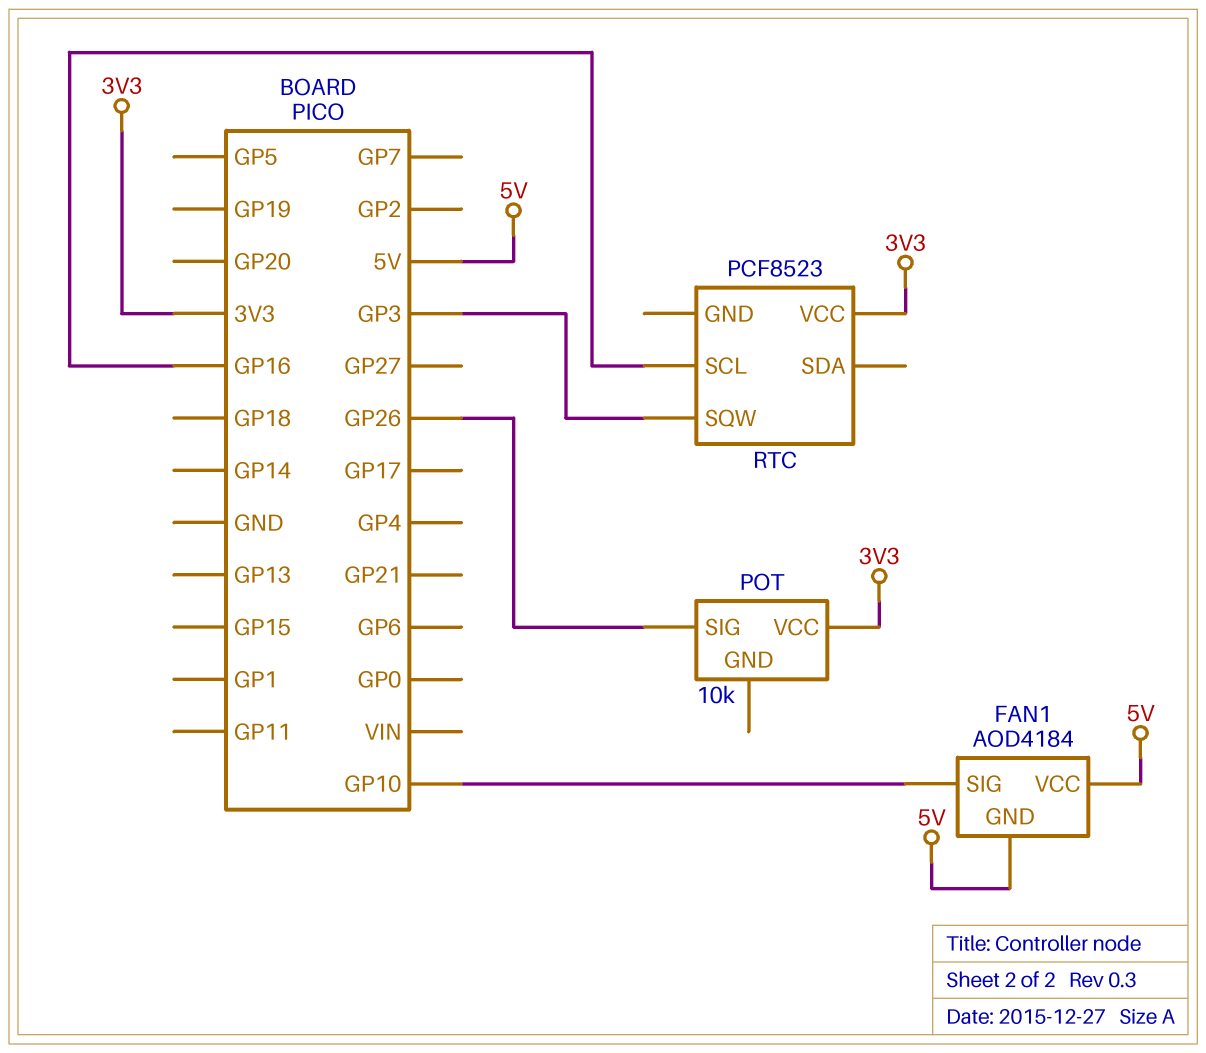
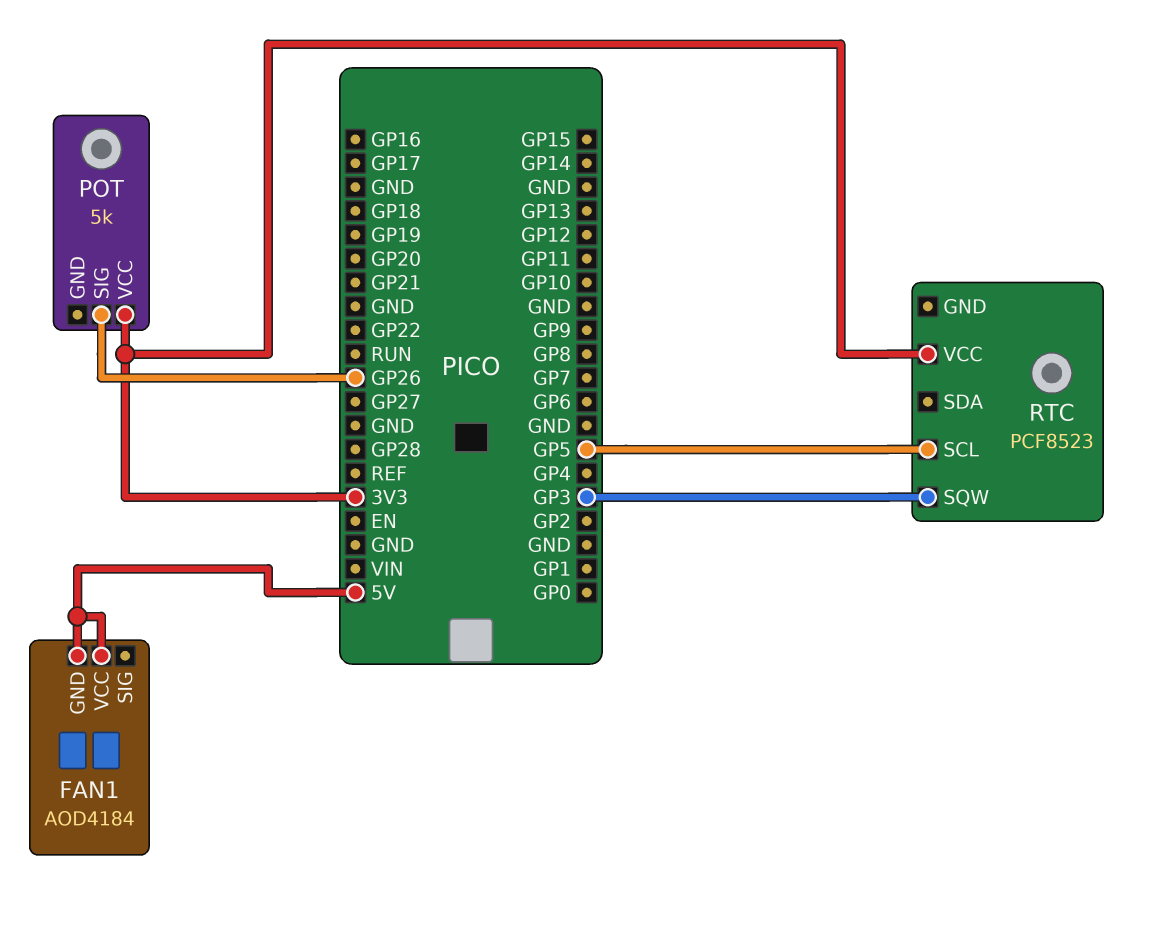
FAN1 pin SIG: GP10 -> none
POT: 10k -> 5k
RTC pin SCL: GP16 -> GP5

